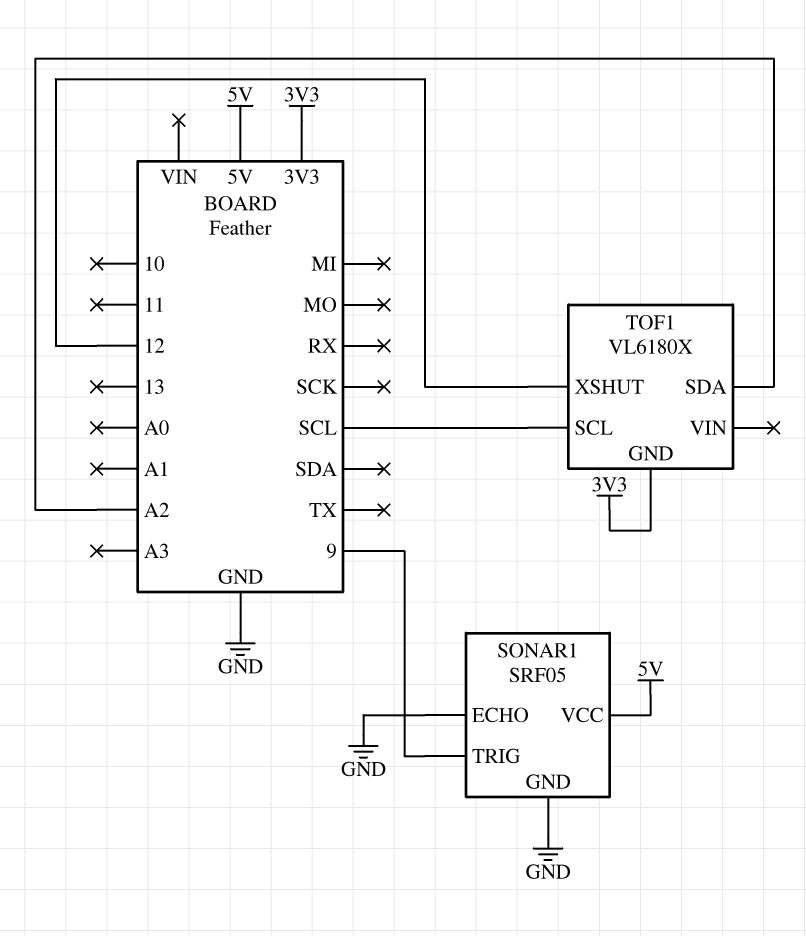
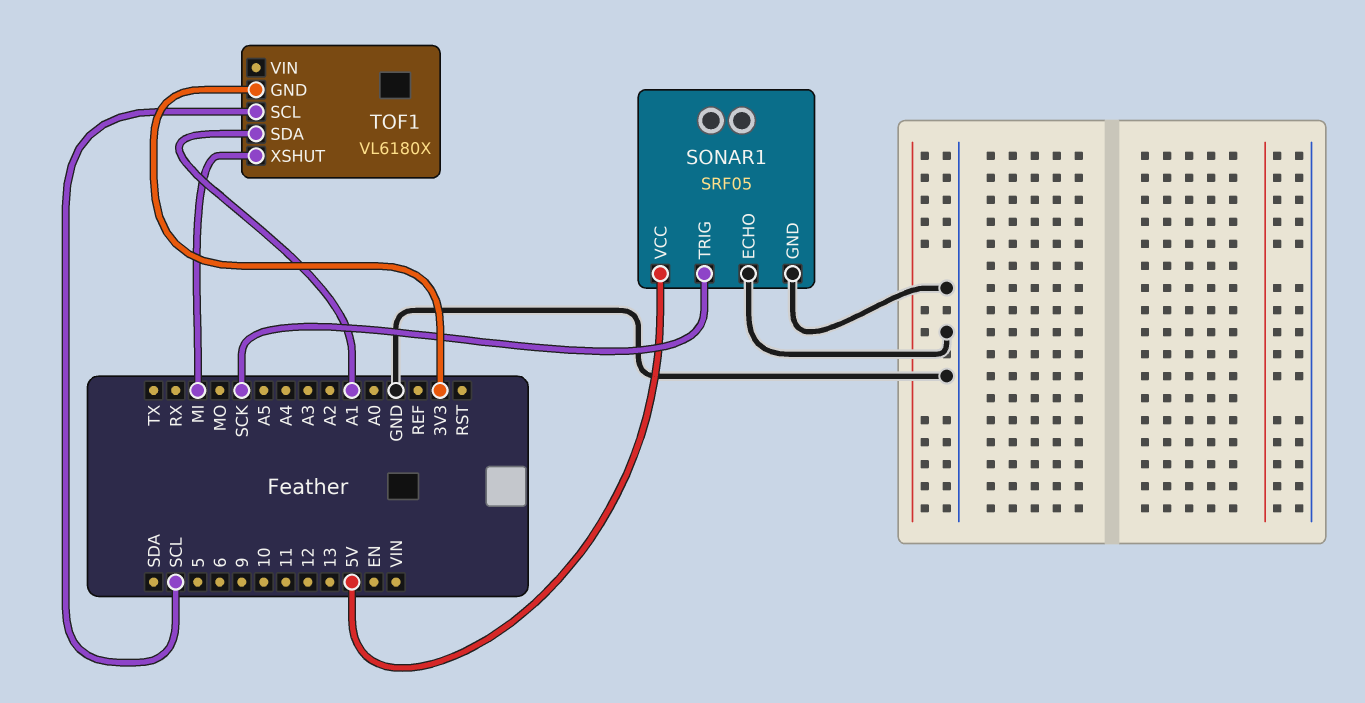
SONAR1 pin TRIG: 9 -> SCK
TOF1 pin SDA: A2 -> A1
TOF1 pin XSHUT: 12 -> MI

